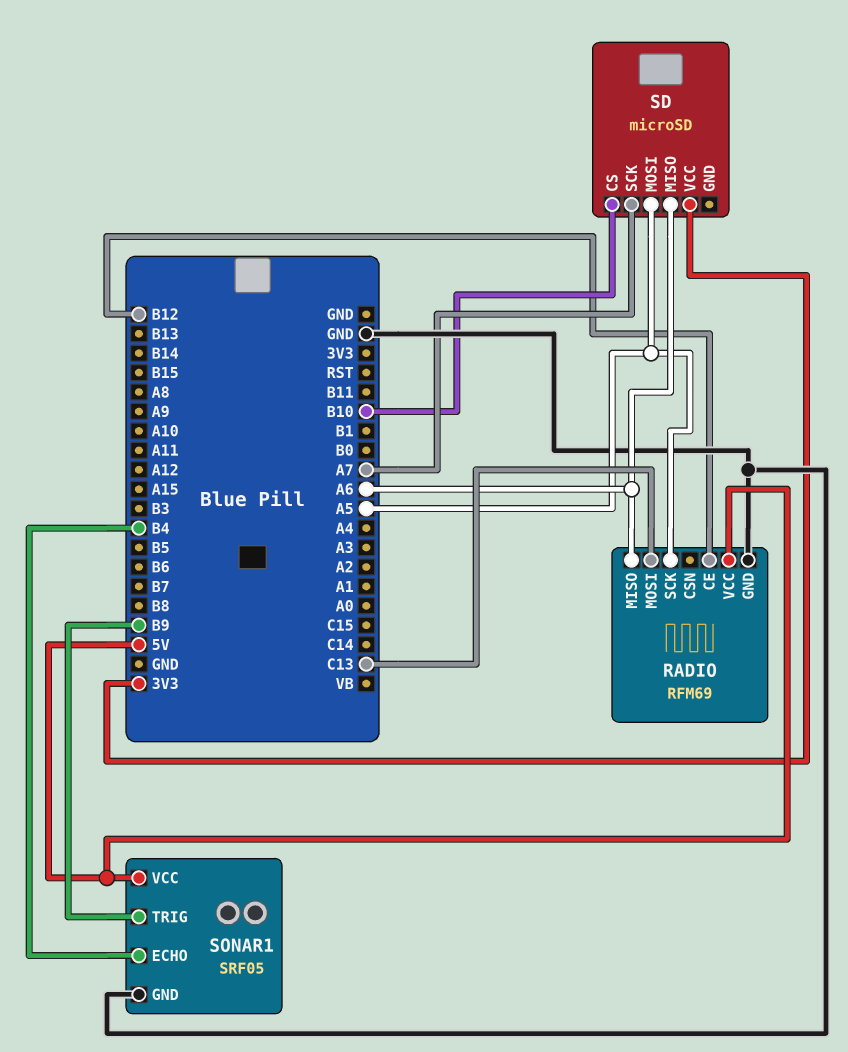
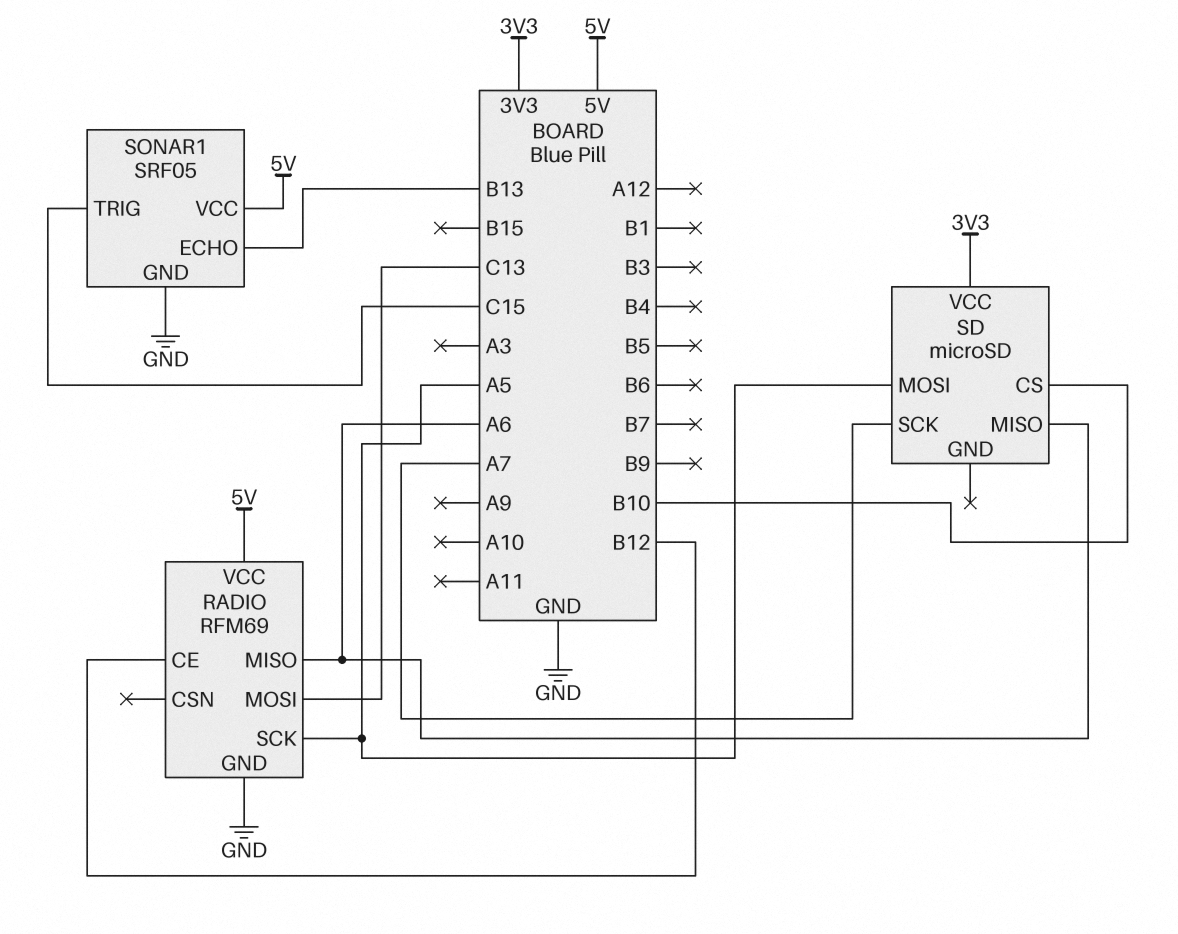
SONAR1 pin ECHO: B4 -> B13
SONAR1 pin TRIG: B9 -> C15

